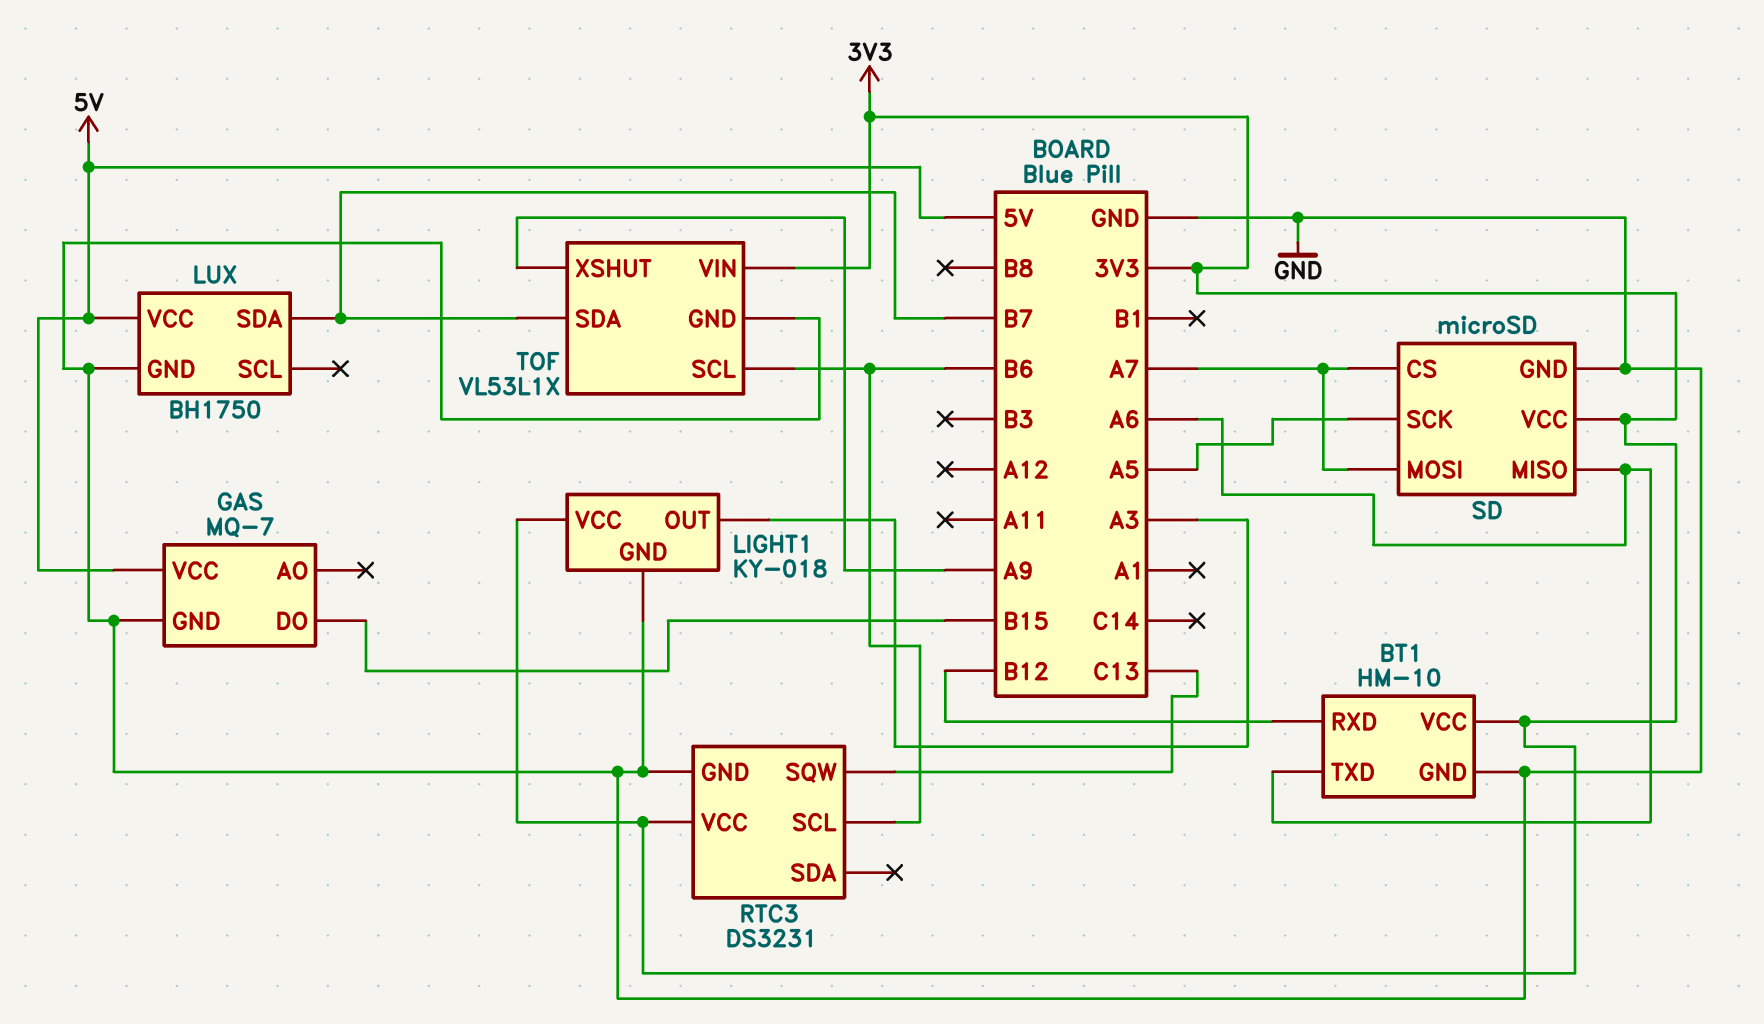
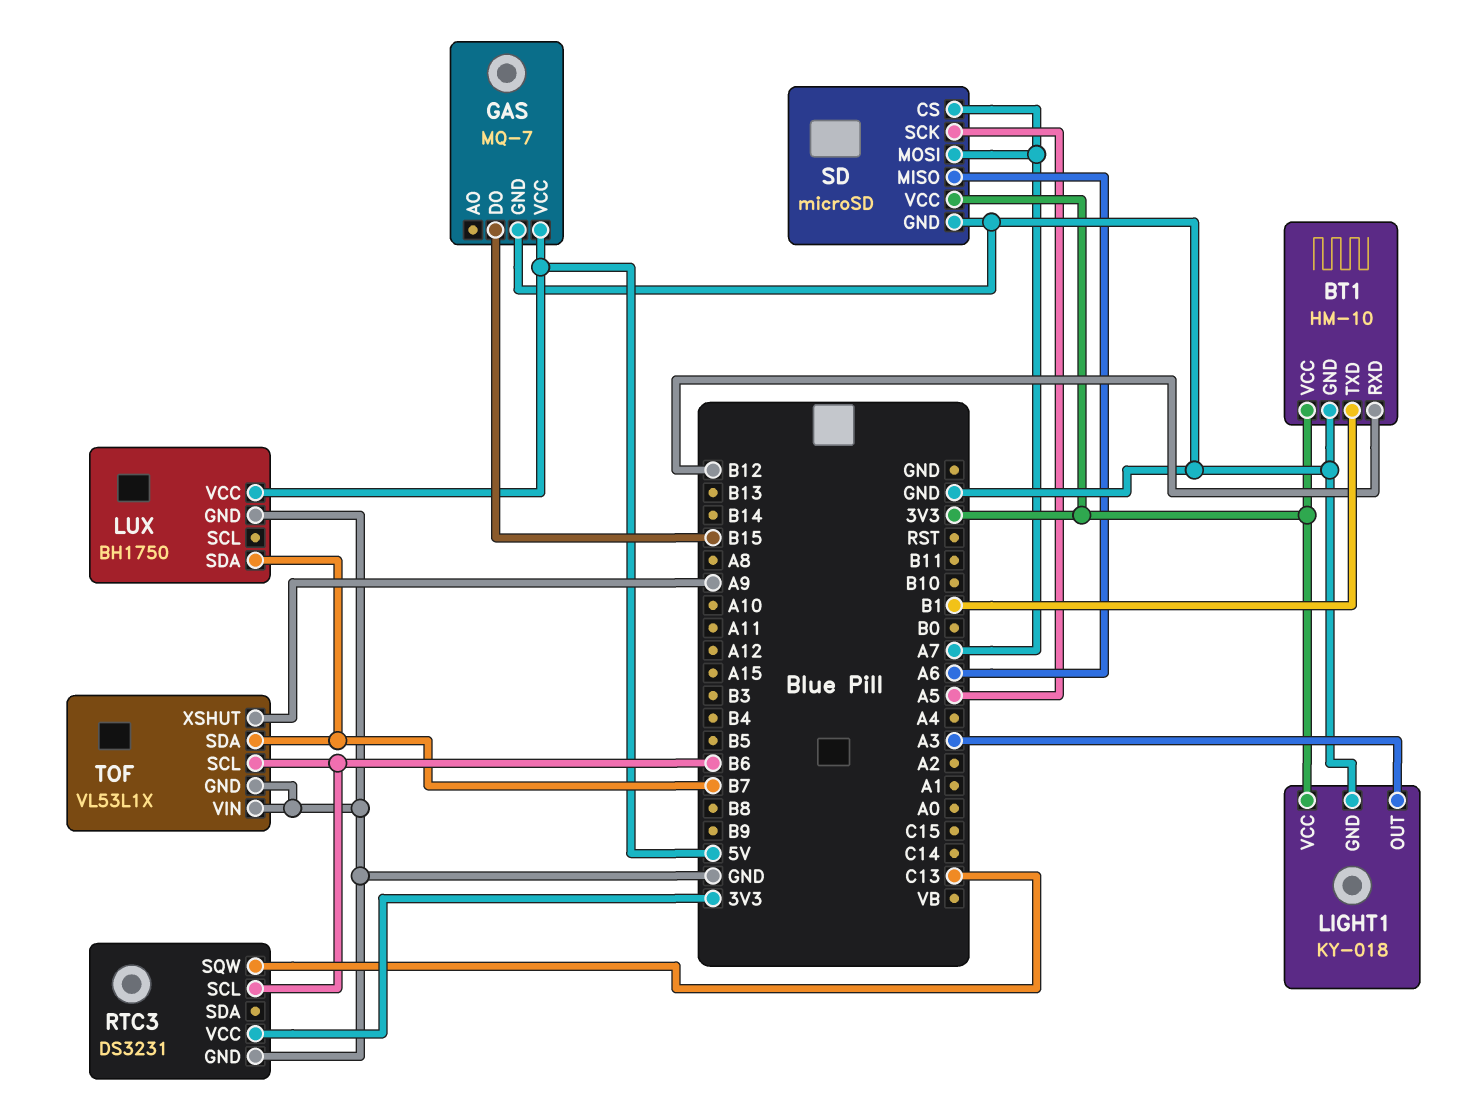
BT1 pin TXD: A6 -> B1
TOF pin VIN: 3V3 -> GND

